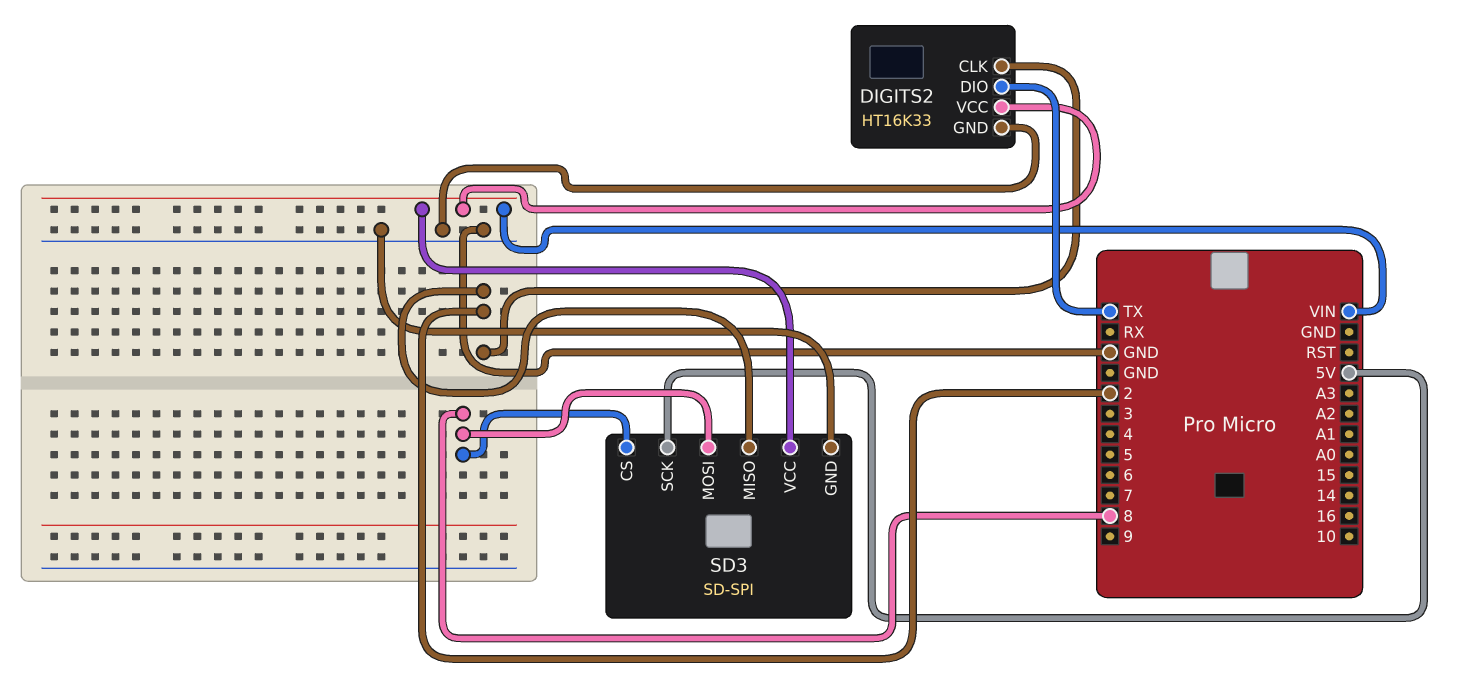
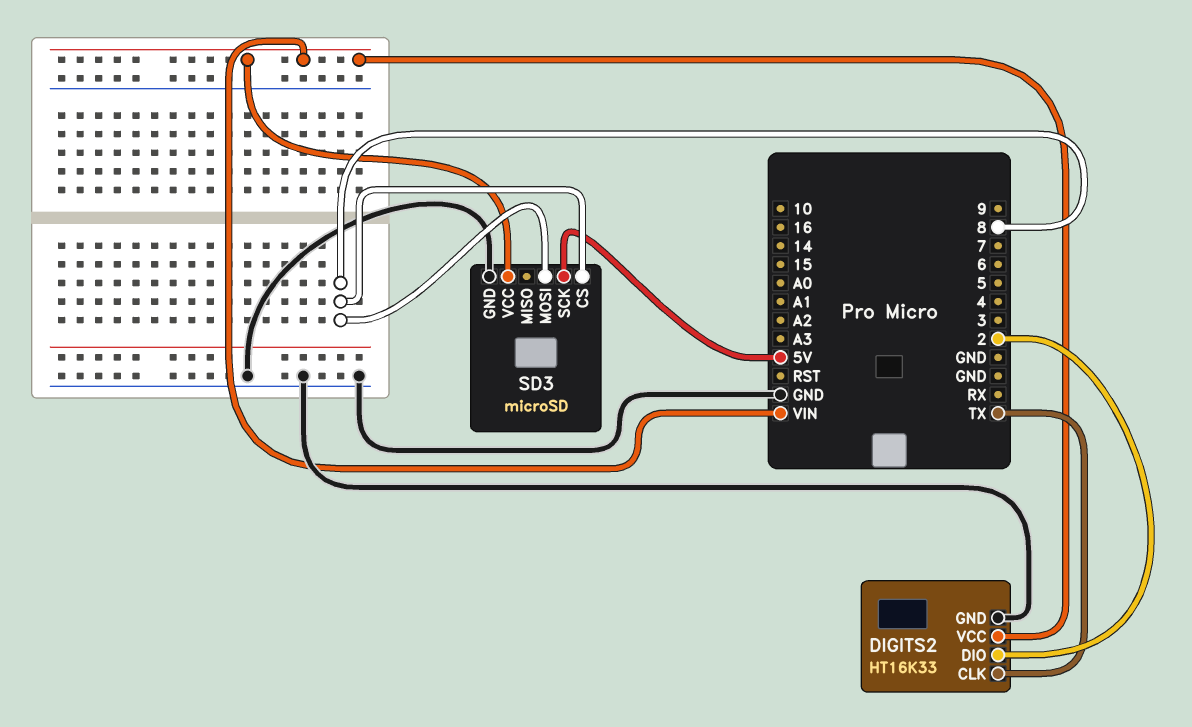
DIGITS2 pin CLK: 2 -> TX
DIGITS2 pin DIO: TX -> 2
SD3: SD-SPI -> microSD
SD3 pin MISO: 2 -> none

